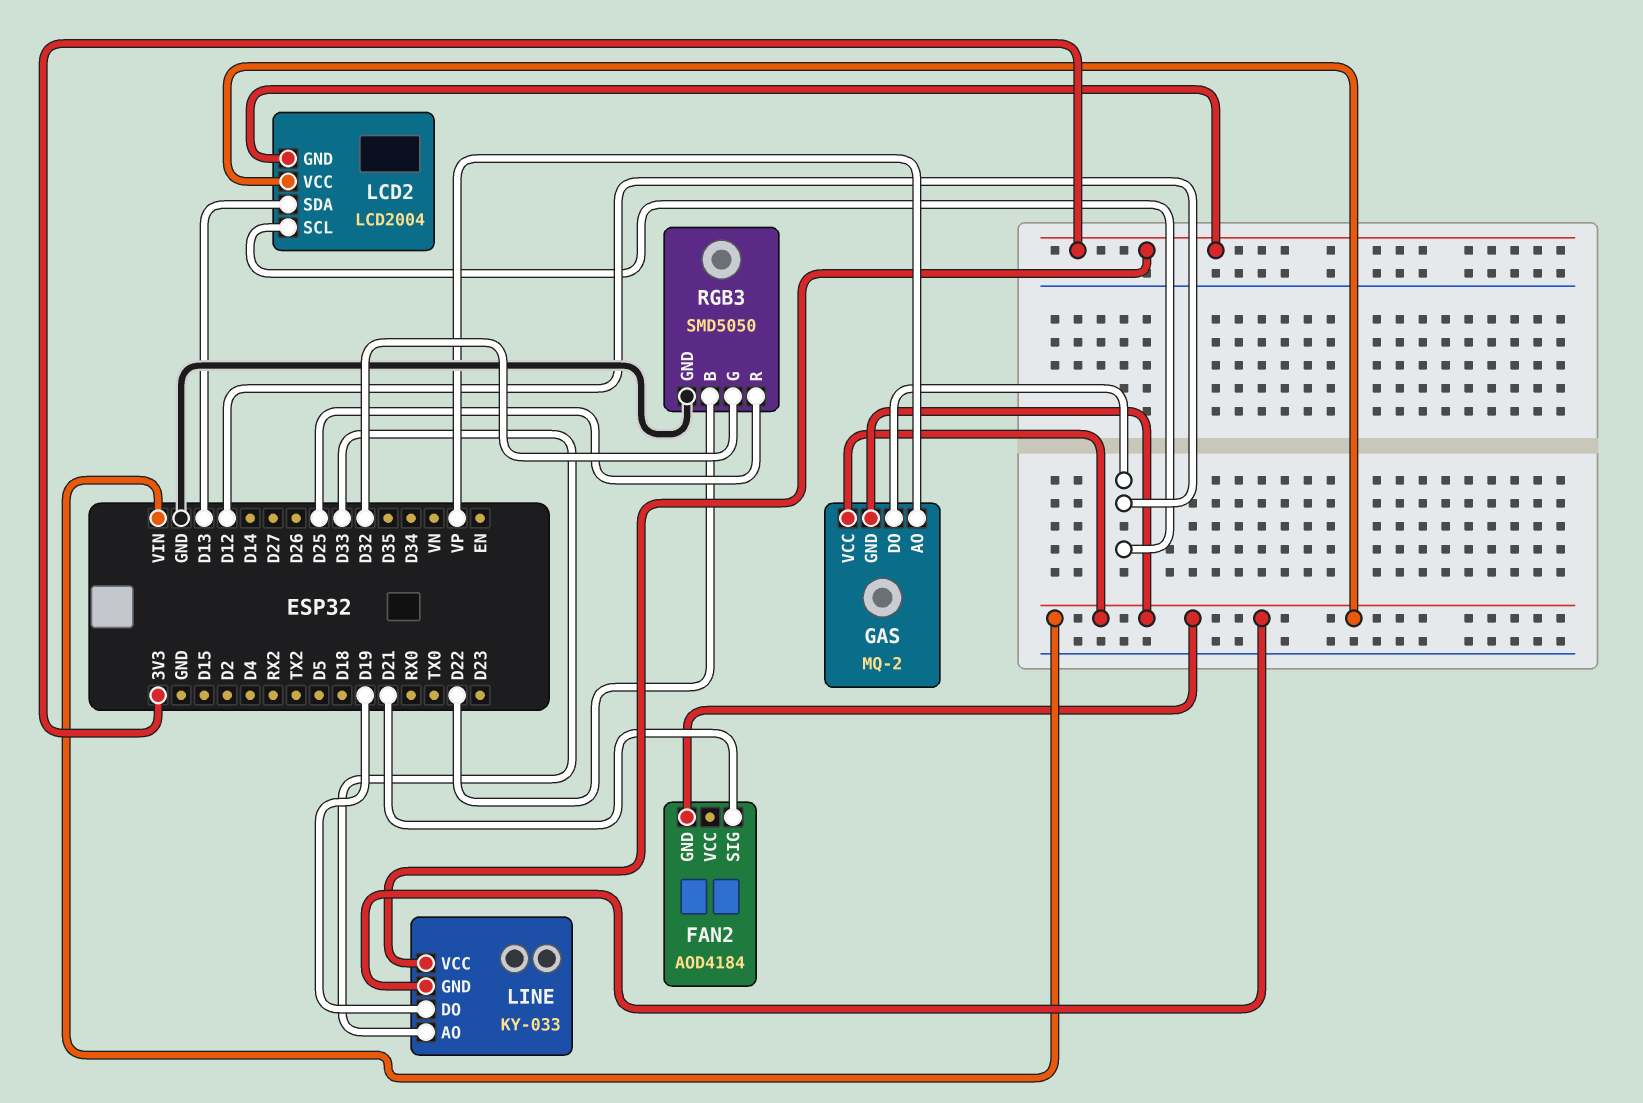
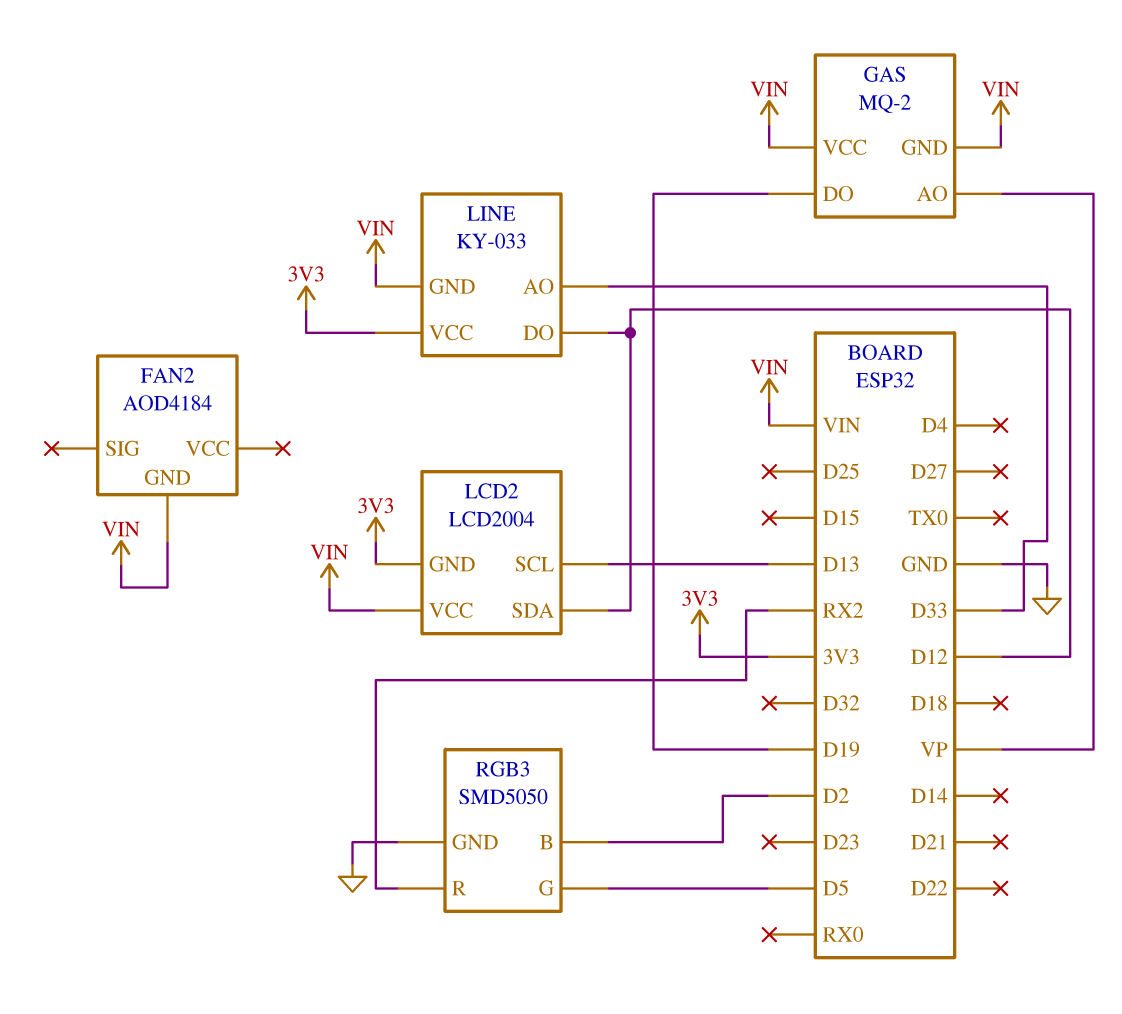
FAN2 pin SIG: D21 -> none
GAS pin DO: D12 -> D19
LCD2 pin SCL: D12 -> D13
LCD2 pin SDA: D13 -> D12
LINE pin DO: D19 -> D12
RGB3 pin B: D22 -> D2
RGB3 pin G: D32 -> D5
RGB3 pin R: D25 -> RX2

